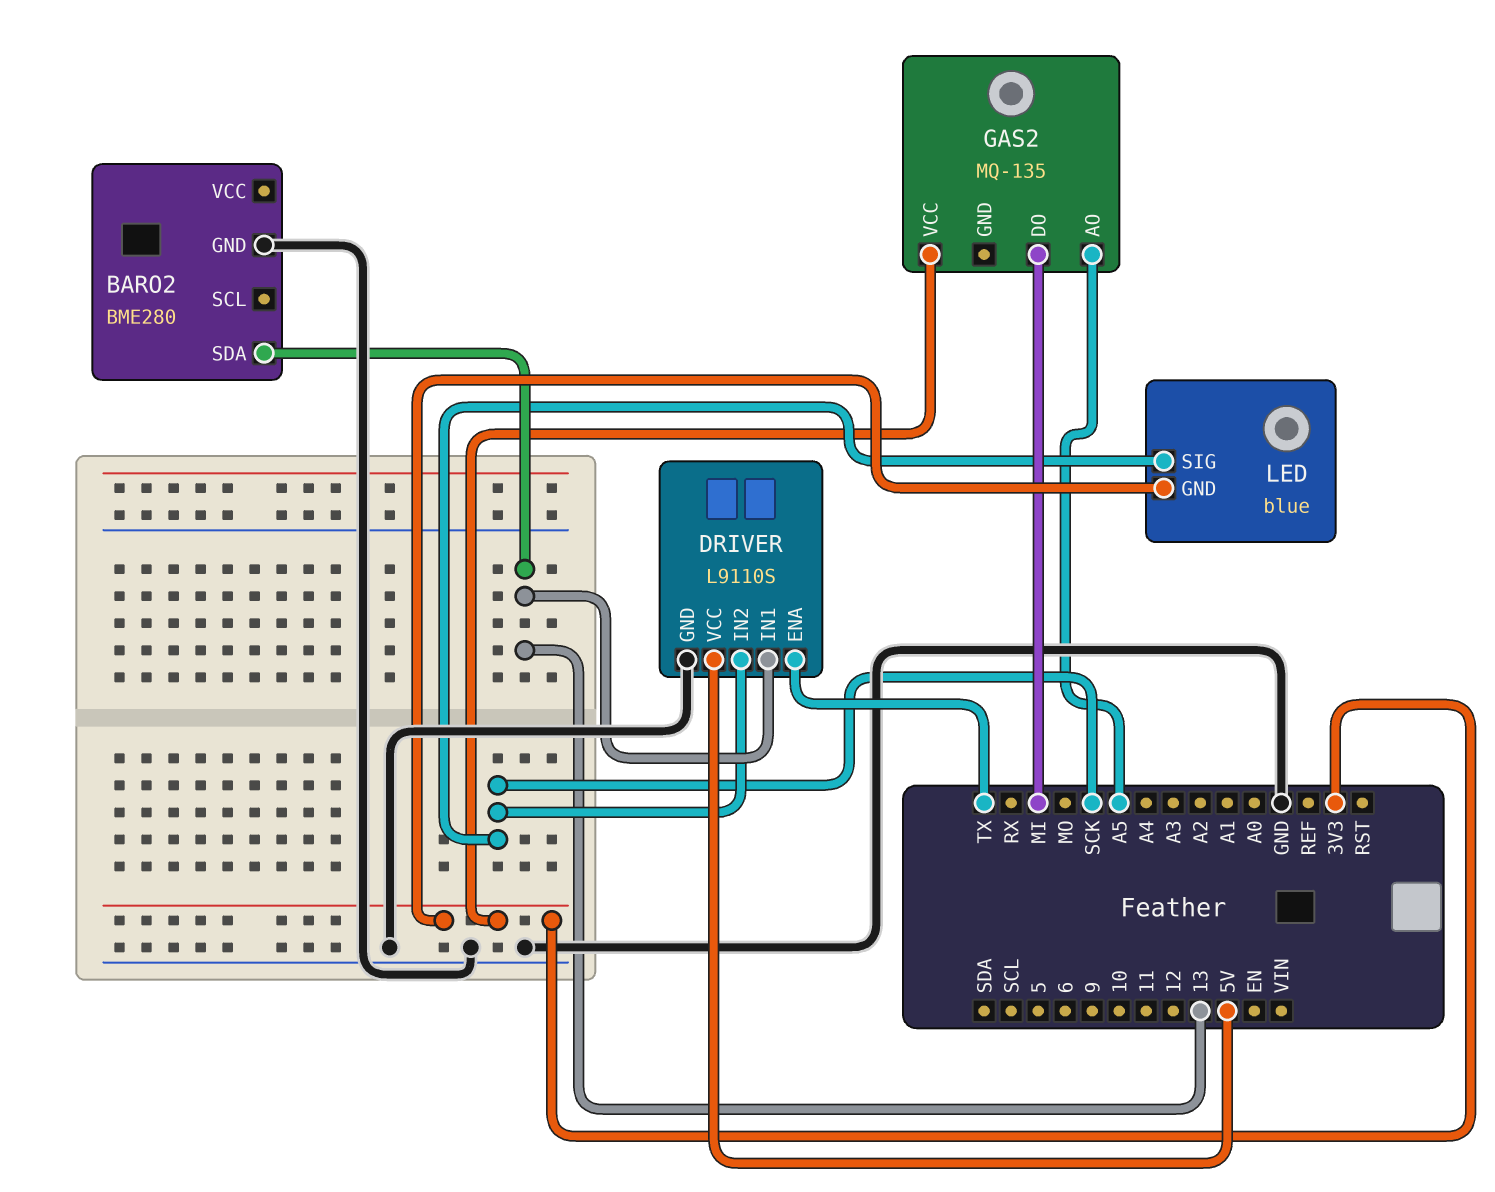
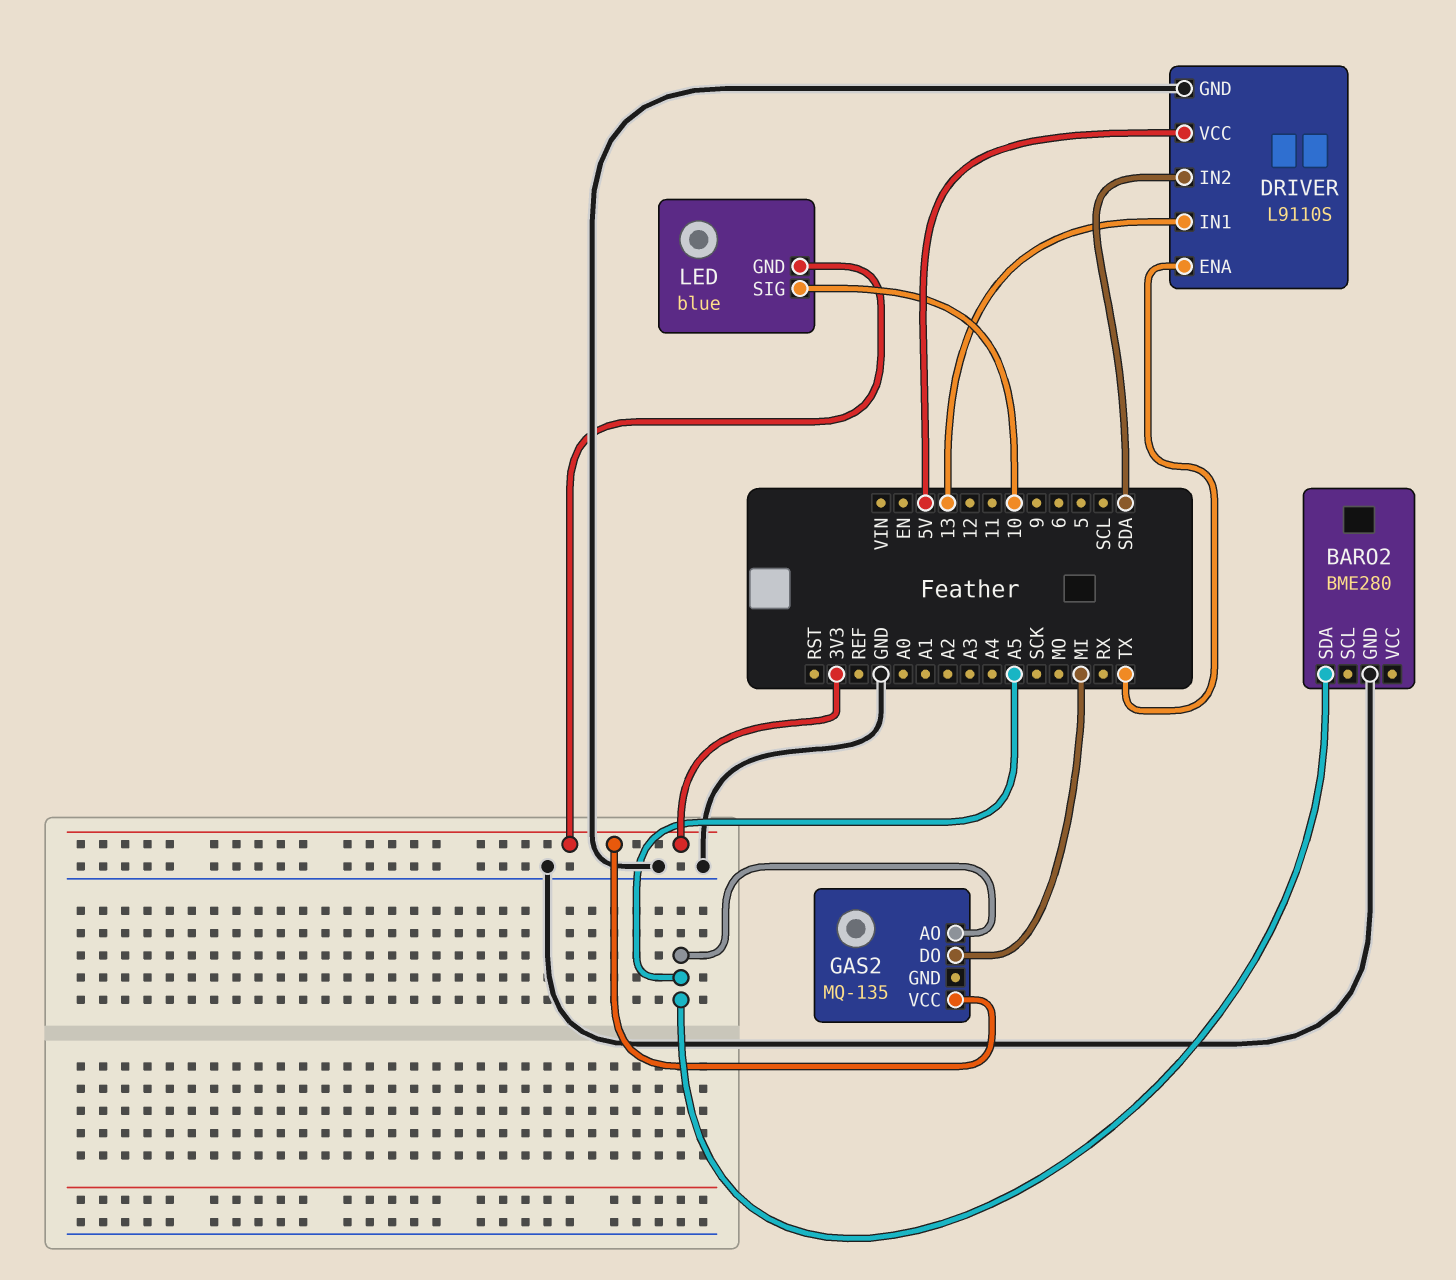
BARO2 pin SDA: 13 -> A5
DRIVER pin IN2: SCK -> SDA
LED pin SIG: SCK -> 10

